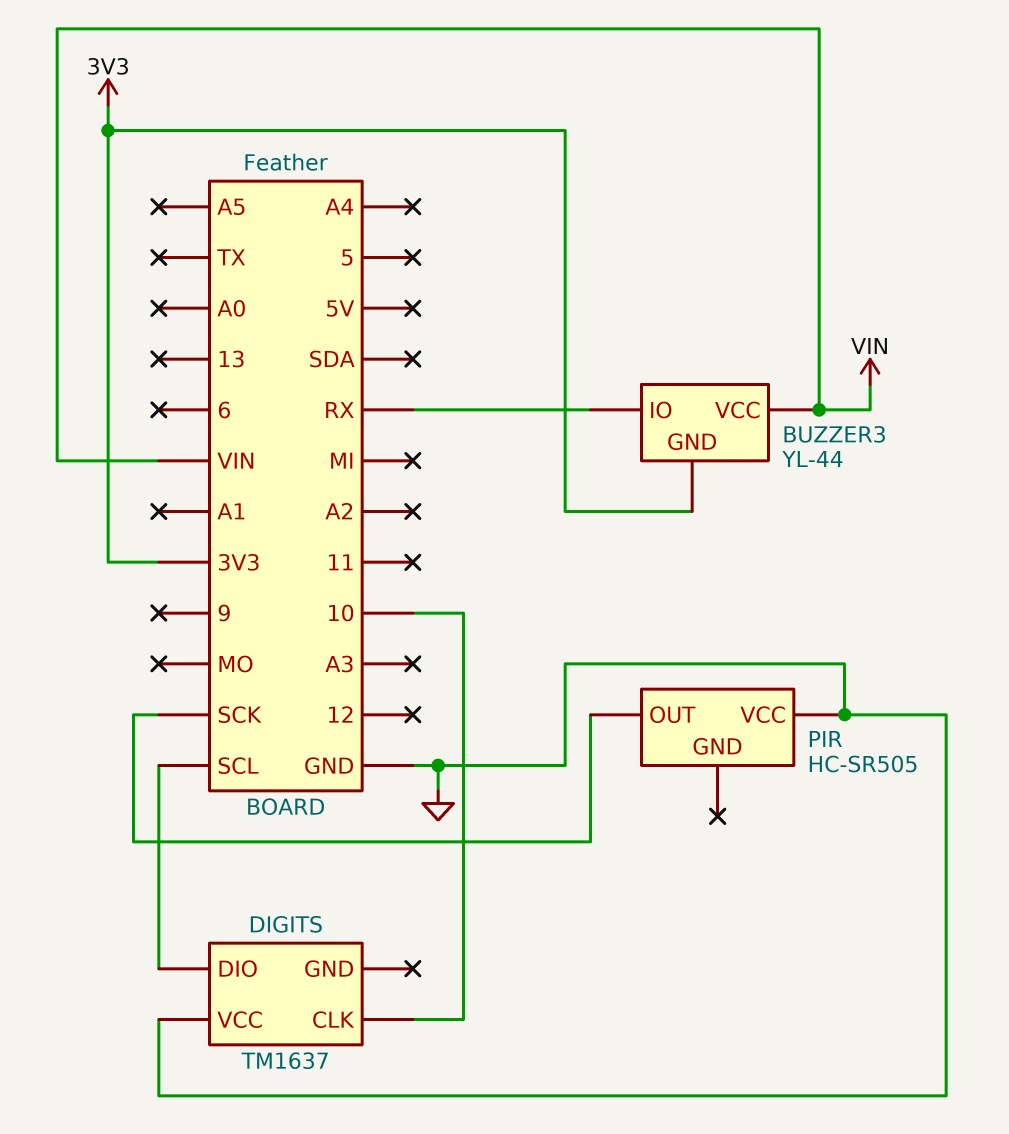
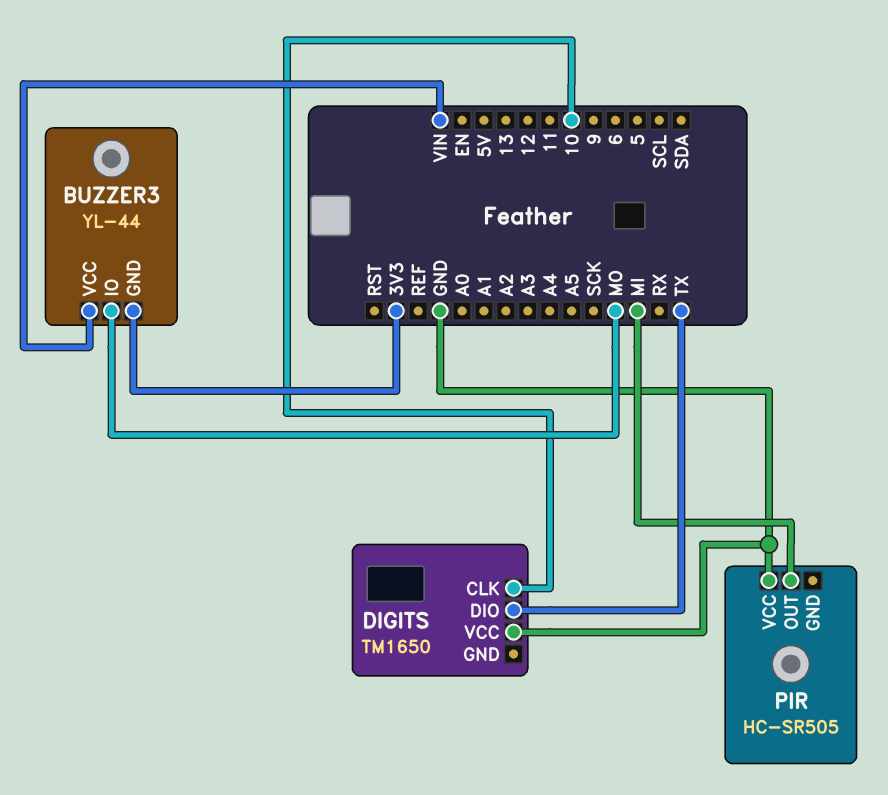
BUZZER3 pin IO: RX -> MO
DIGITS: TM1637 -> TM1650
DIGITS pin DIO: SCL -> TX
PIR pin OUT: SCK -> MI

